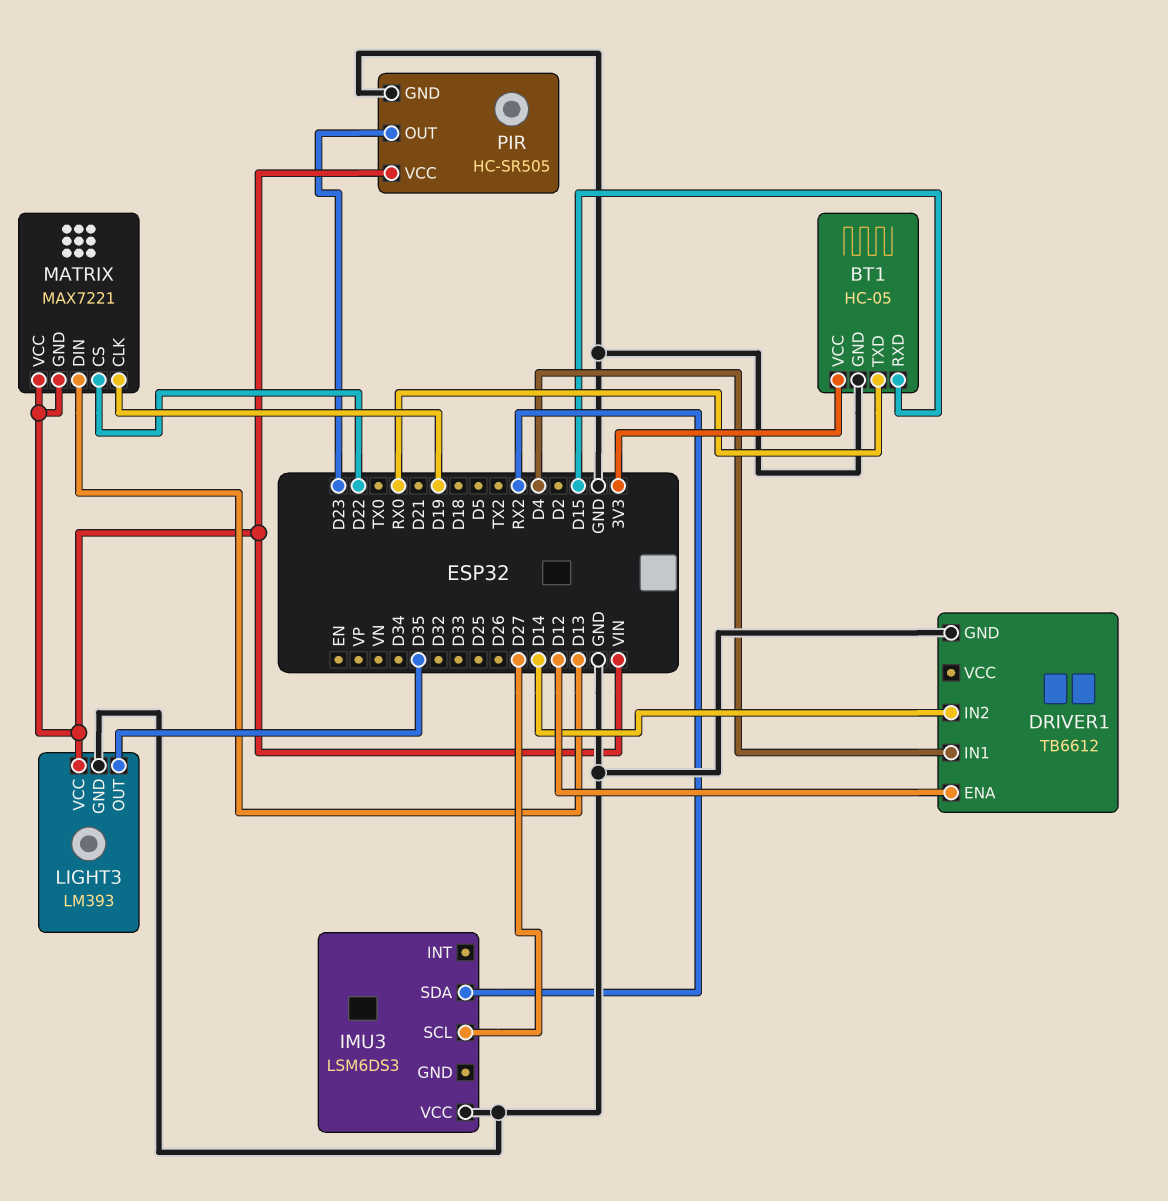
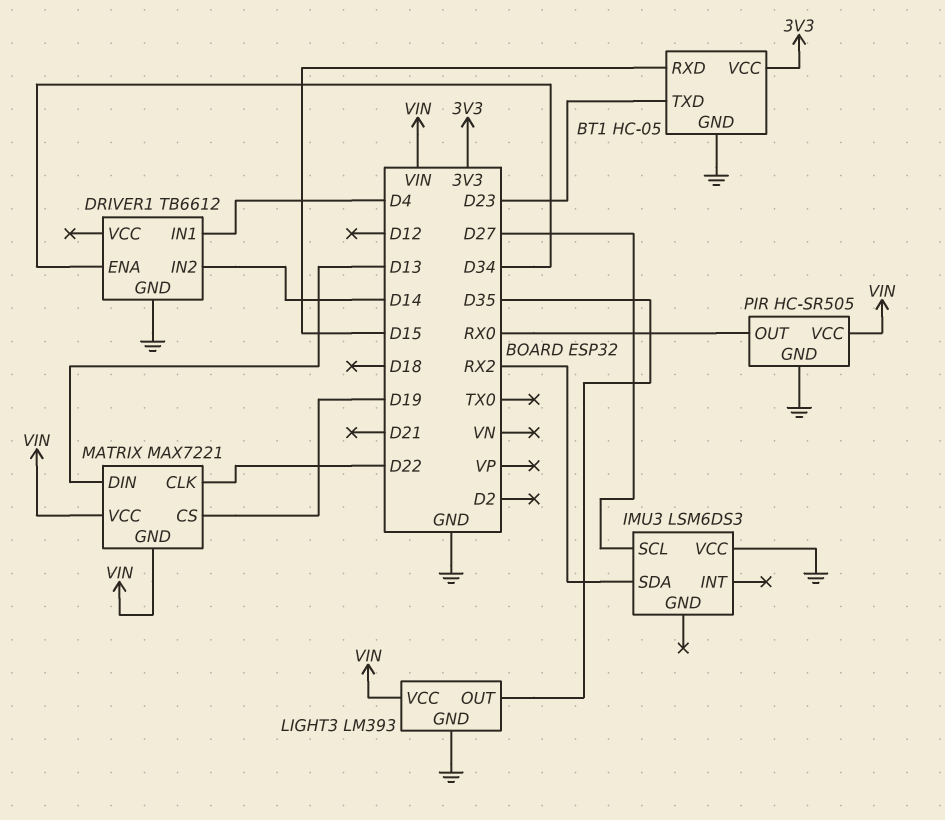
BT1 pin TXD: RX0 -> D23
DRIVER1 pin ENA: D12 -> D34
MATRIX pin CLK: D19 -> D22
MATRIX pin CS: D22 -> D19
PIR pin OUT: D23 -> RX0

